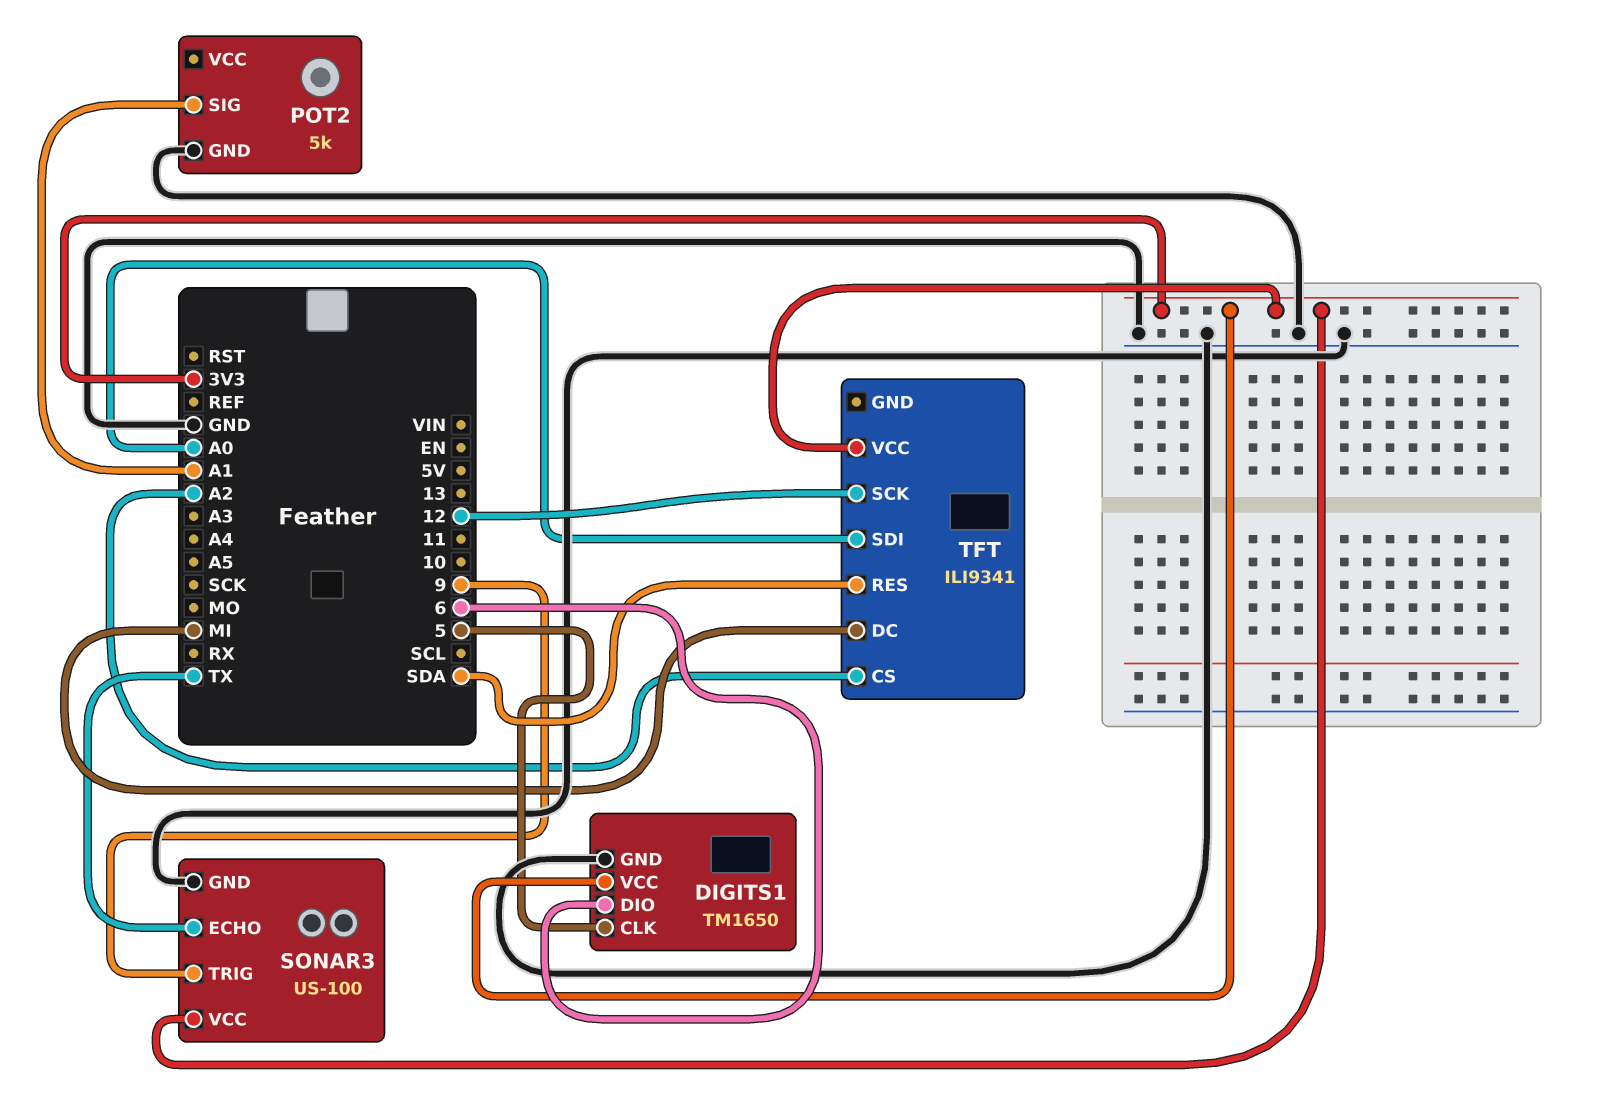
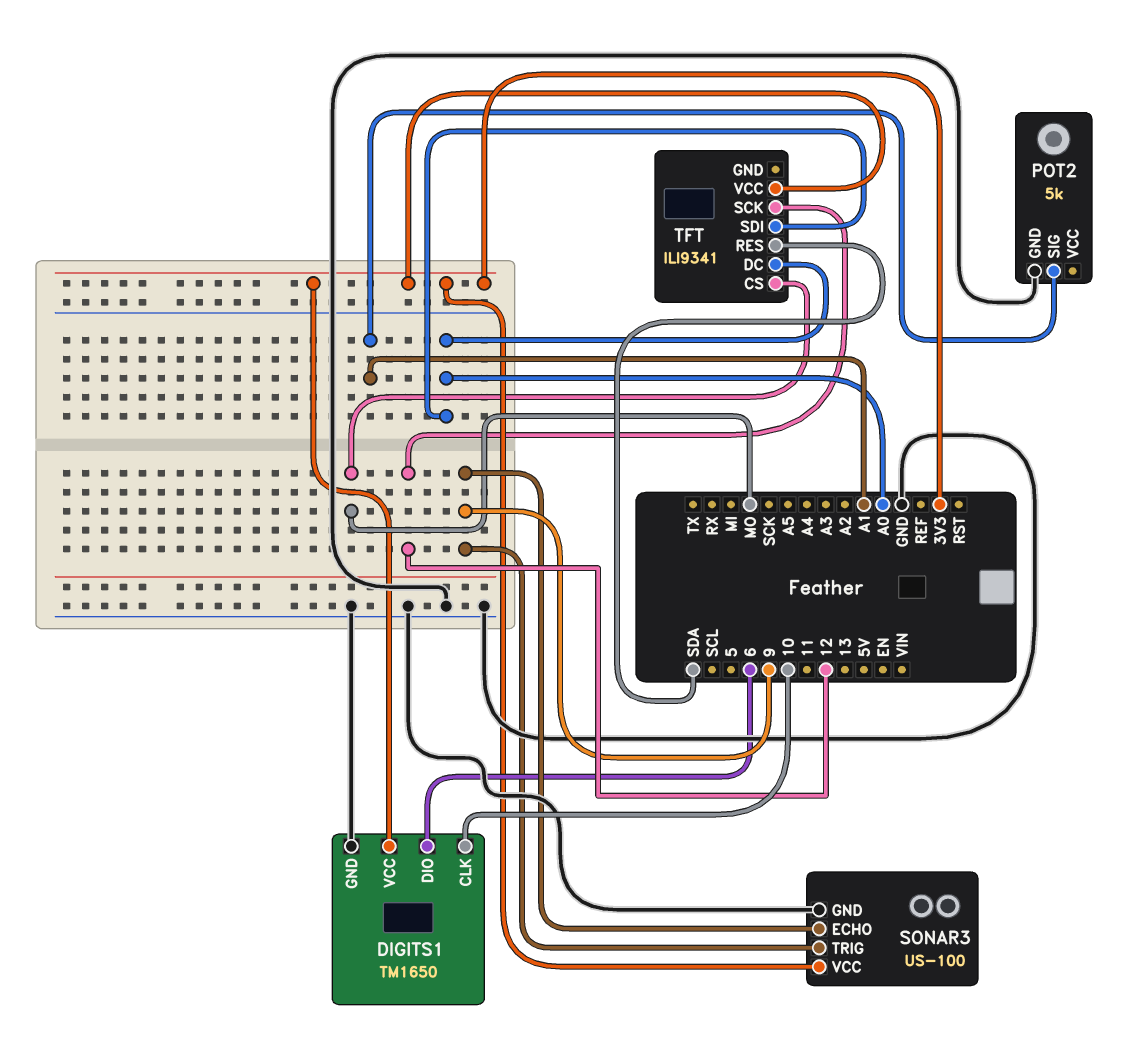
DIGITS1 pin CLK: 5 -> 10
SONAR3 pin ECHO: TX -> 9
TFT pin CS: A2 -> MO
TFT pin DC: MI -> A0

